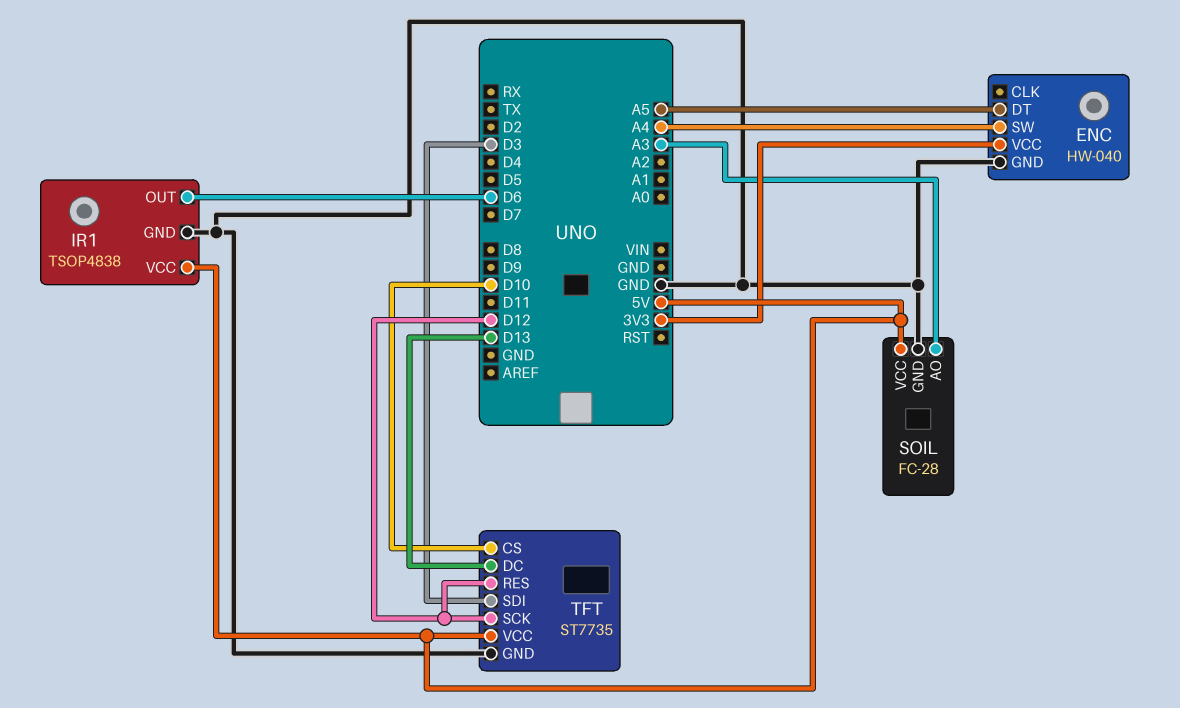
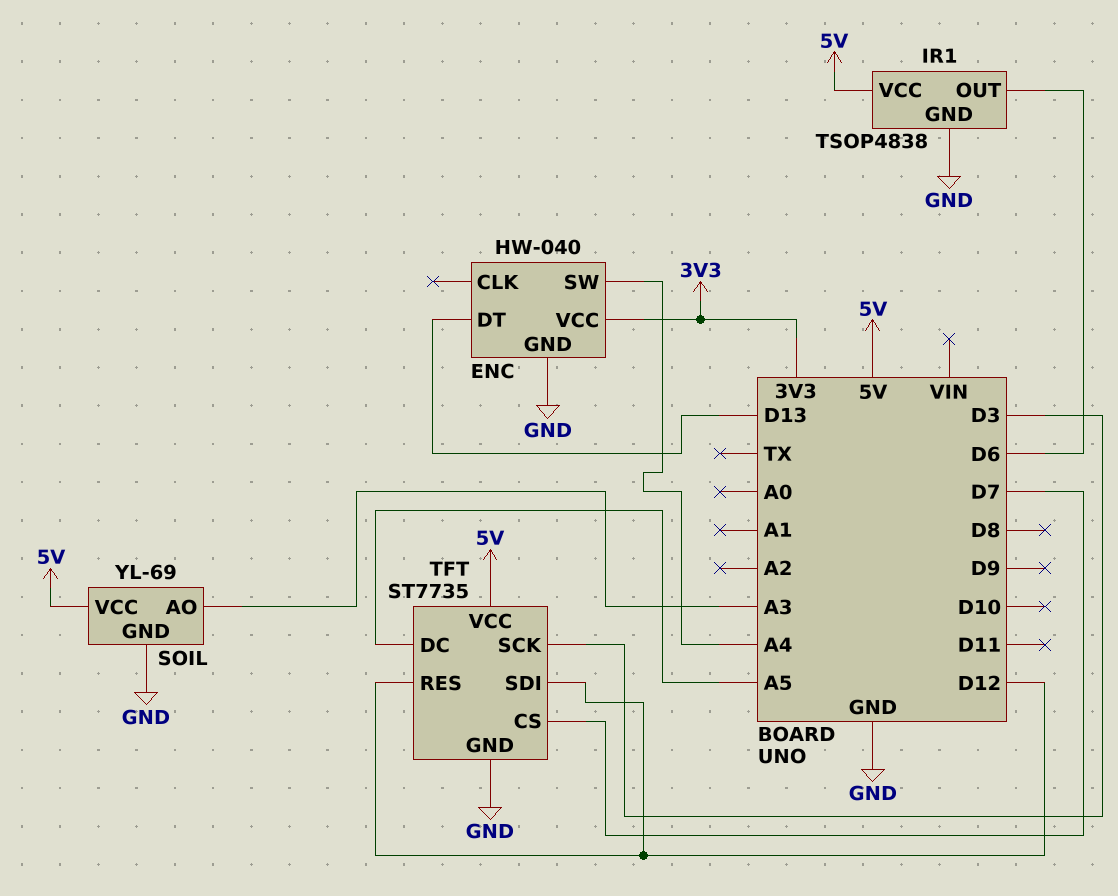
ENC pin DT: A5 -> D13
SOIL: FC-28 -> YL-69
TFT pin CS: D10 -> D7
TFT pin DC: D13 -> A5
TFT pin SCK: D12 -> D3
TFT pin SDI: D3 -> D12

